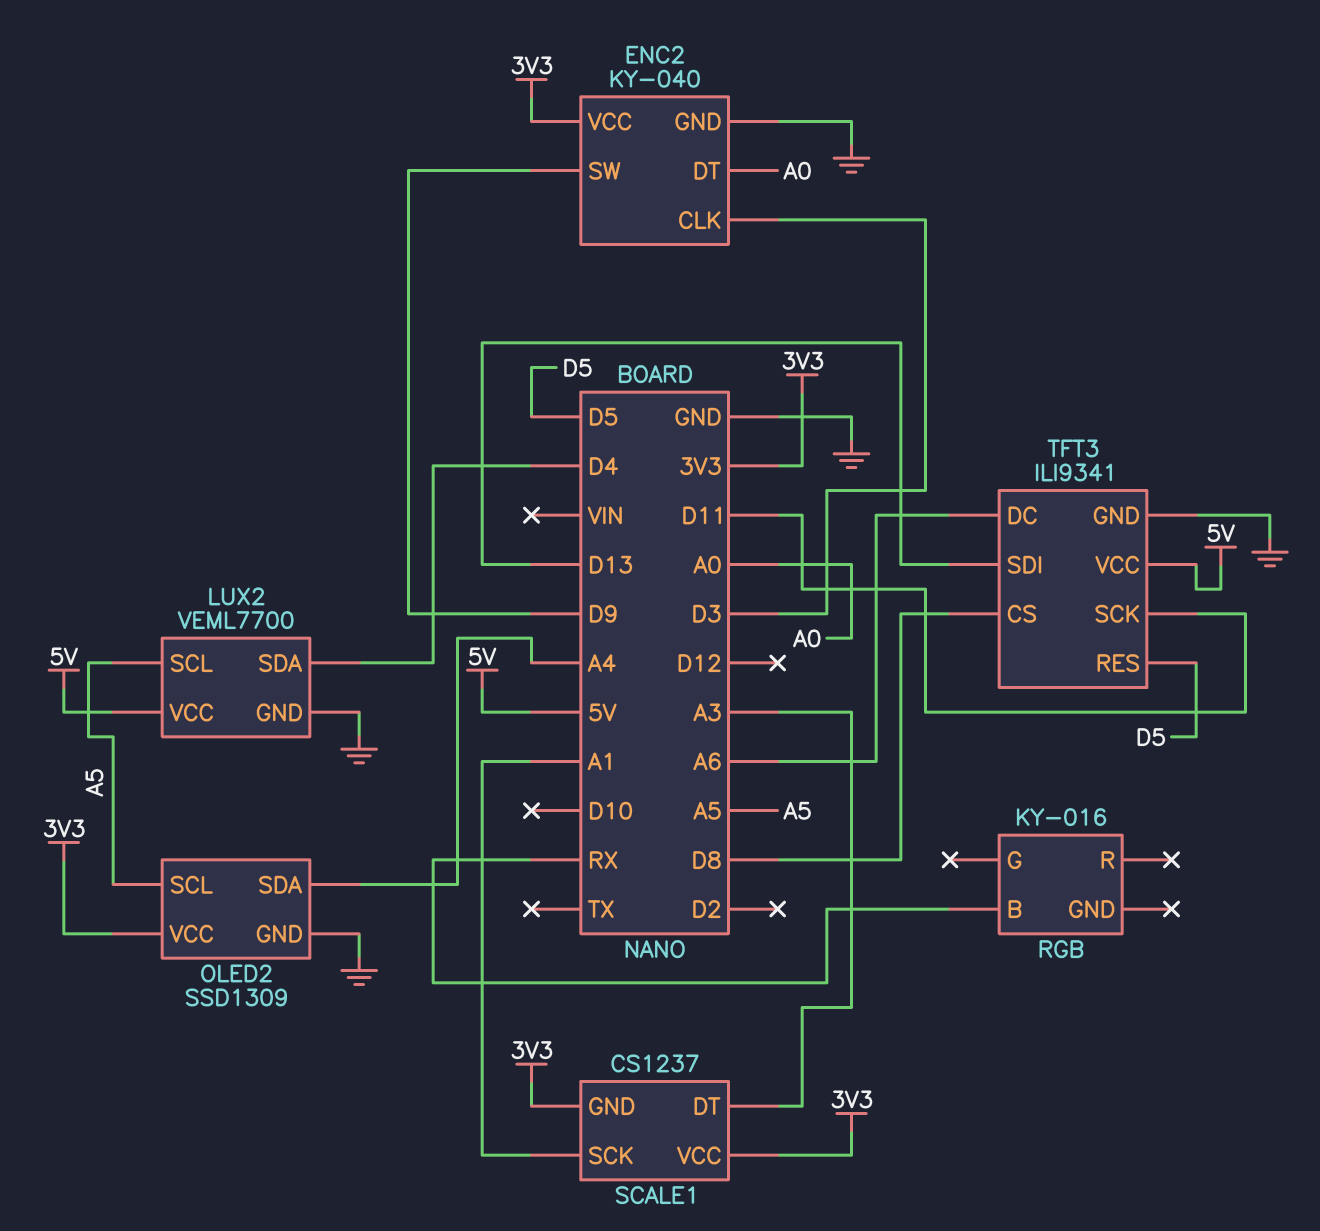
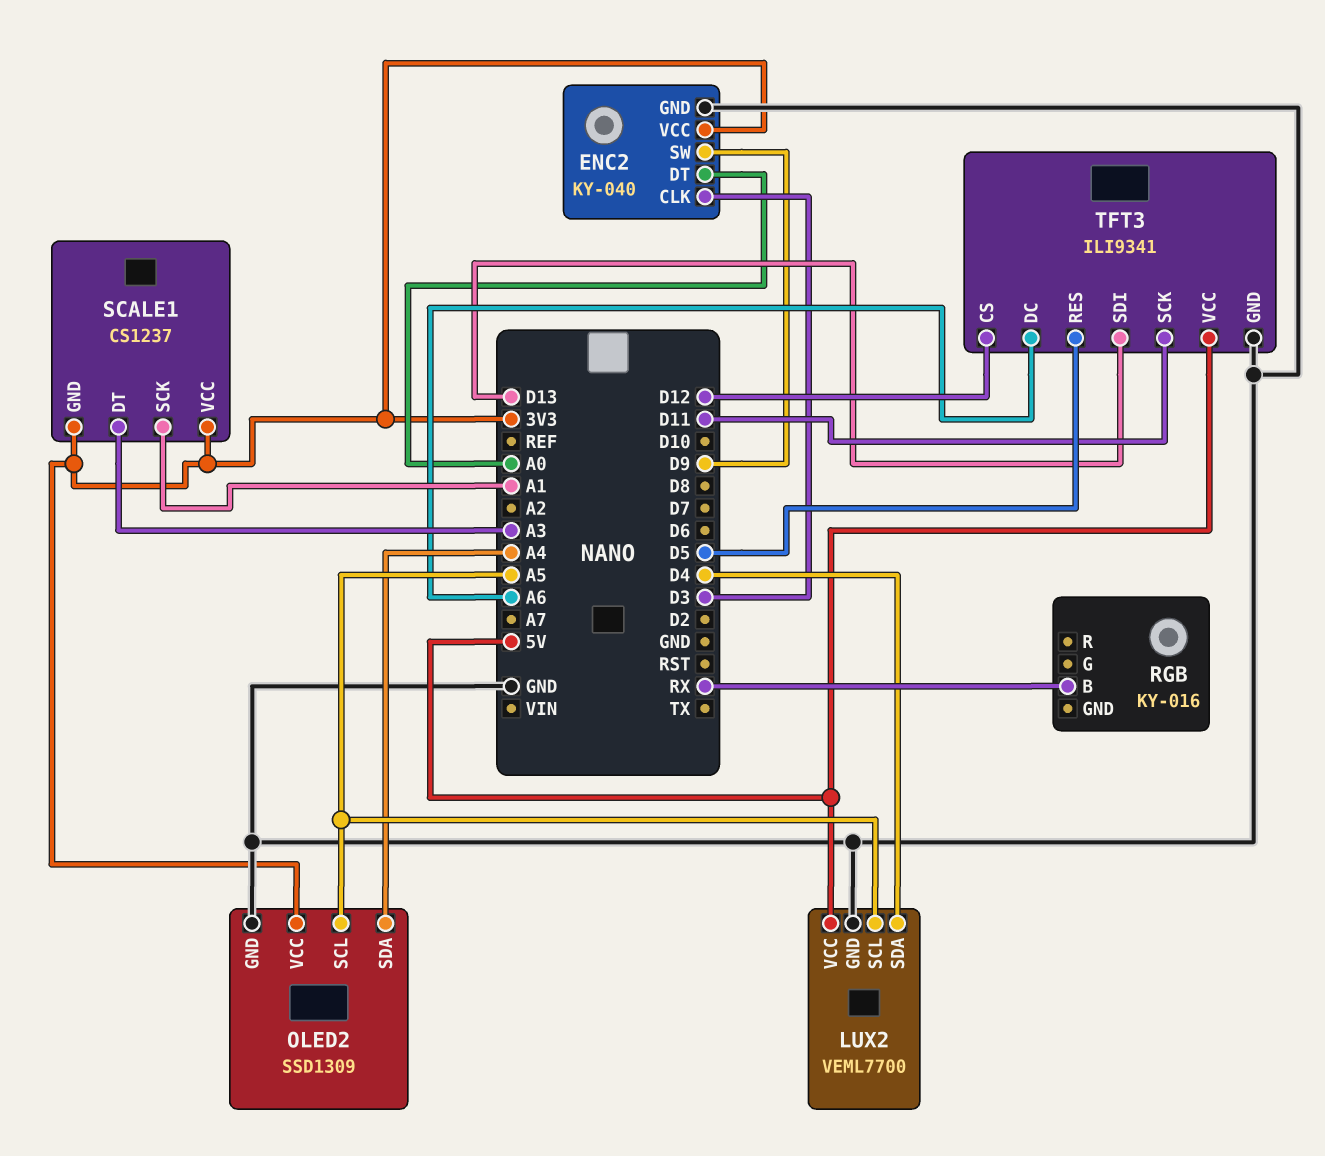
TFT3 pin CS: D8 -> D12

